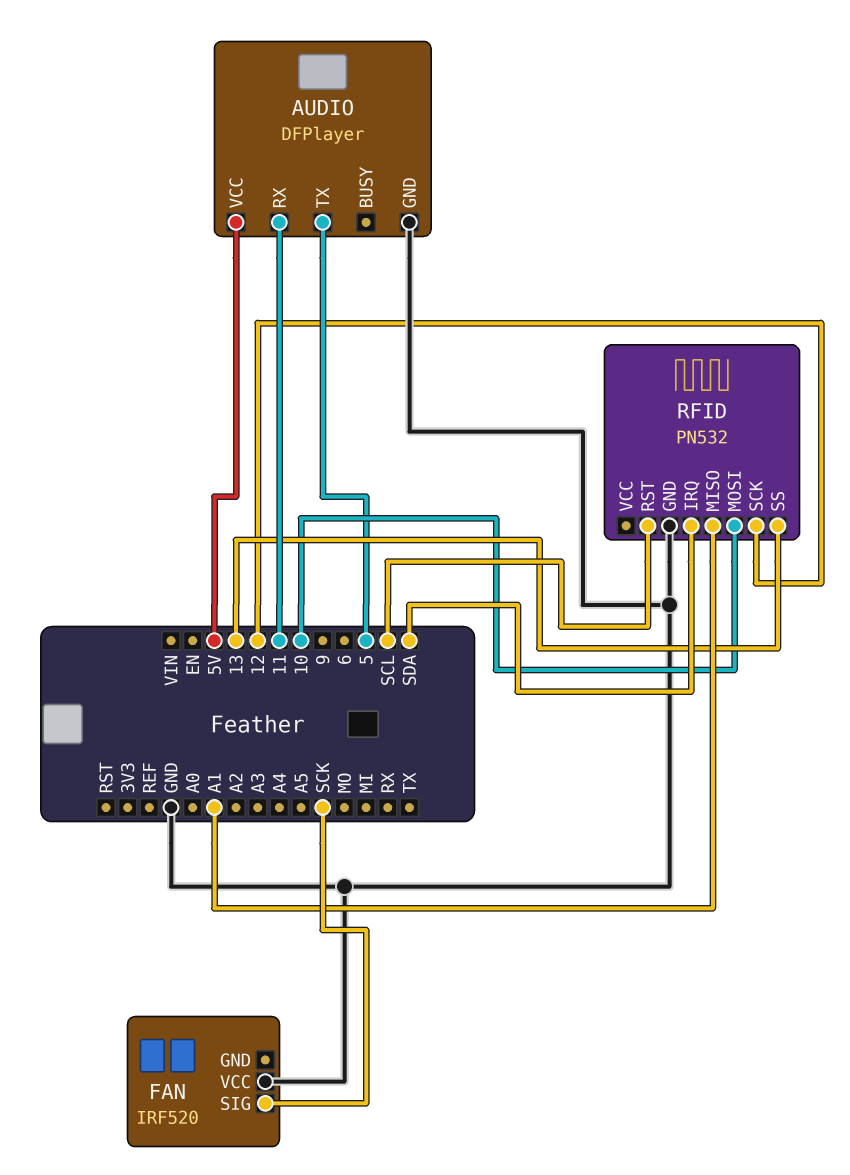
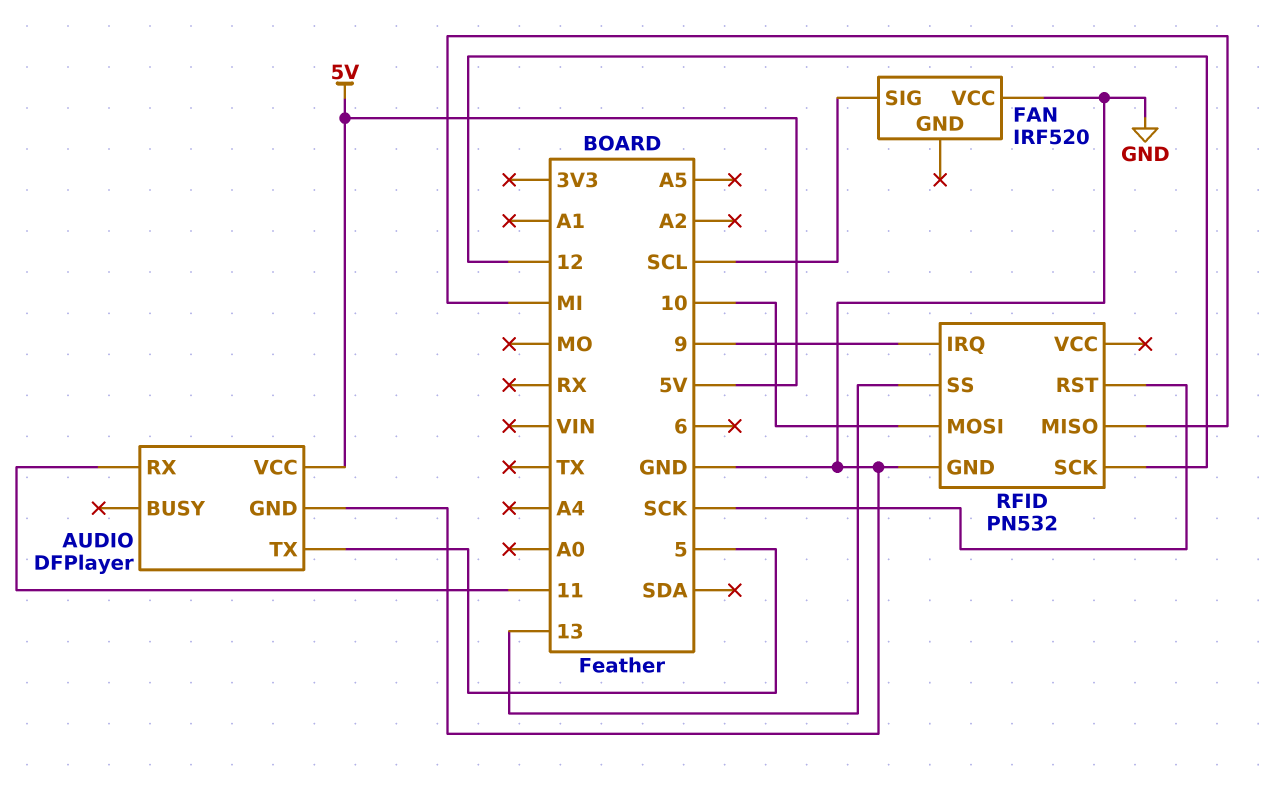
FAN pin SIG: SCK -> SCL
RFID pin IRQ: SDA -> 9
RFID pin MISO: A1 -> MI
RFID pin RST: SCL -> SCK

